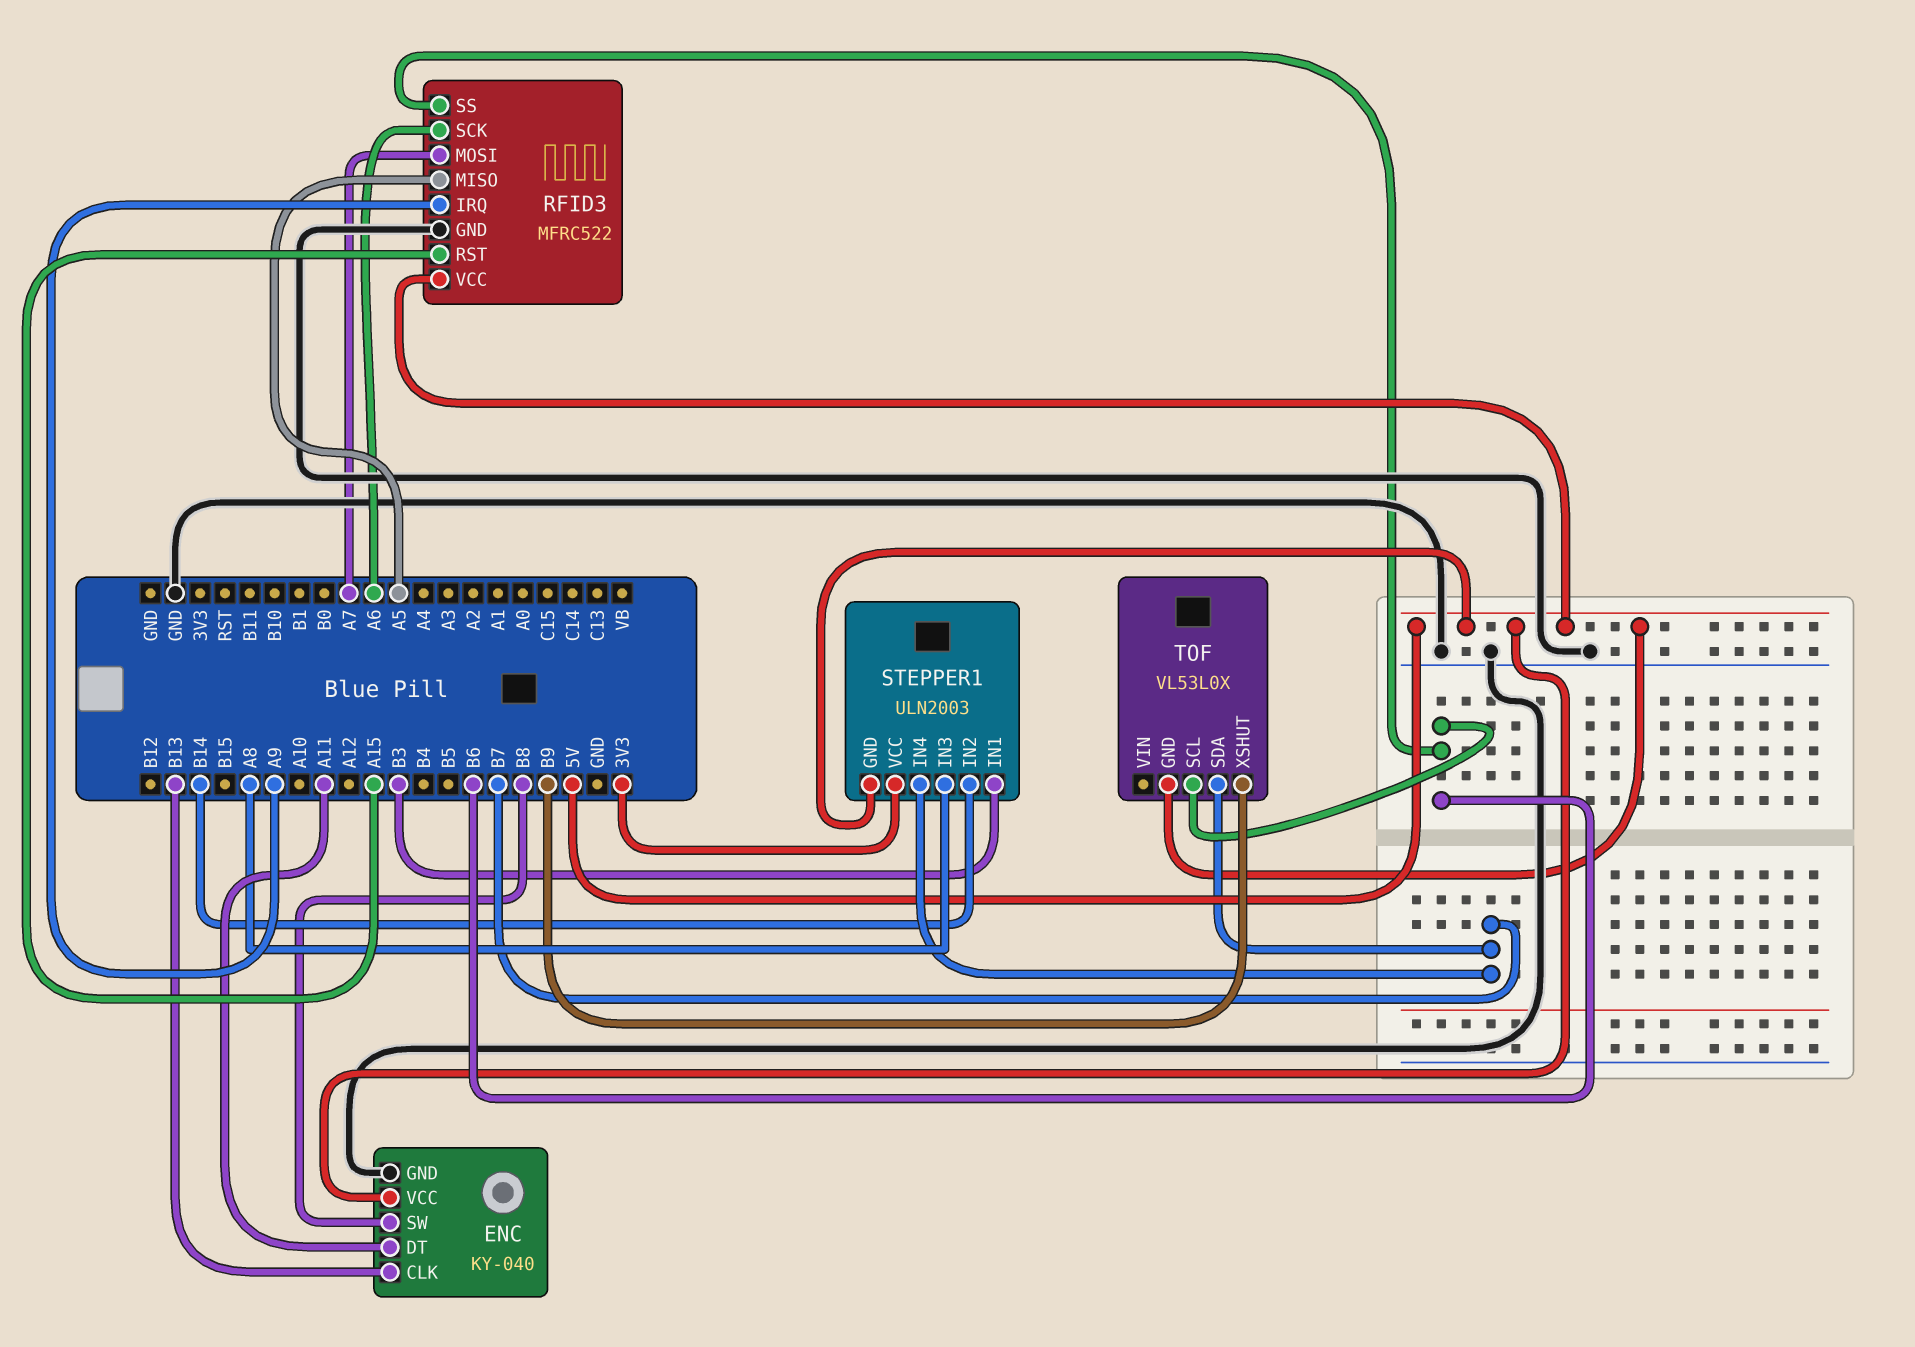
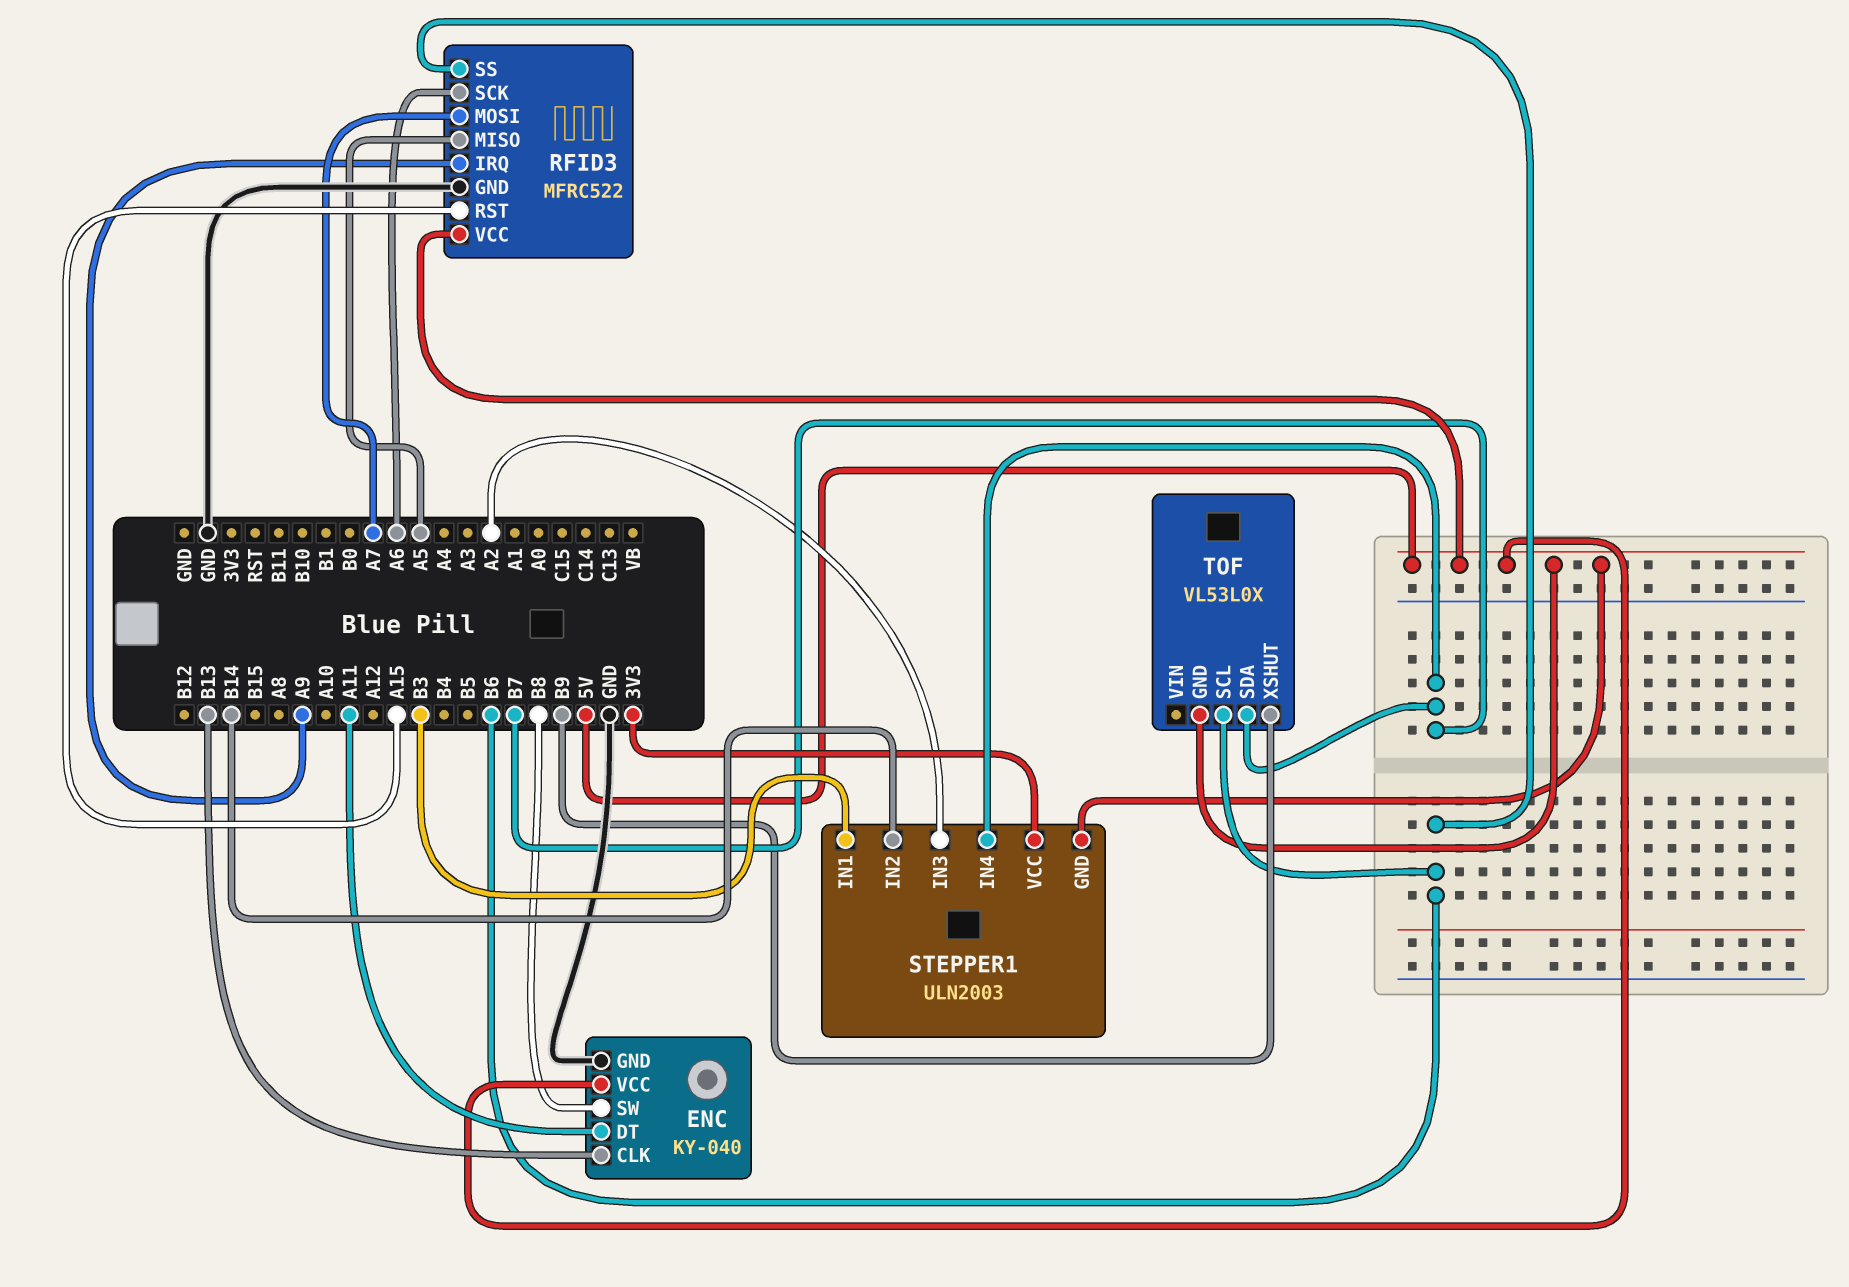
STEPPER1 pin IN3: A8 -> A2

